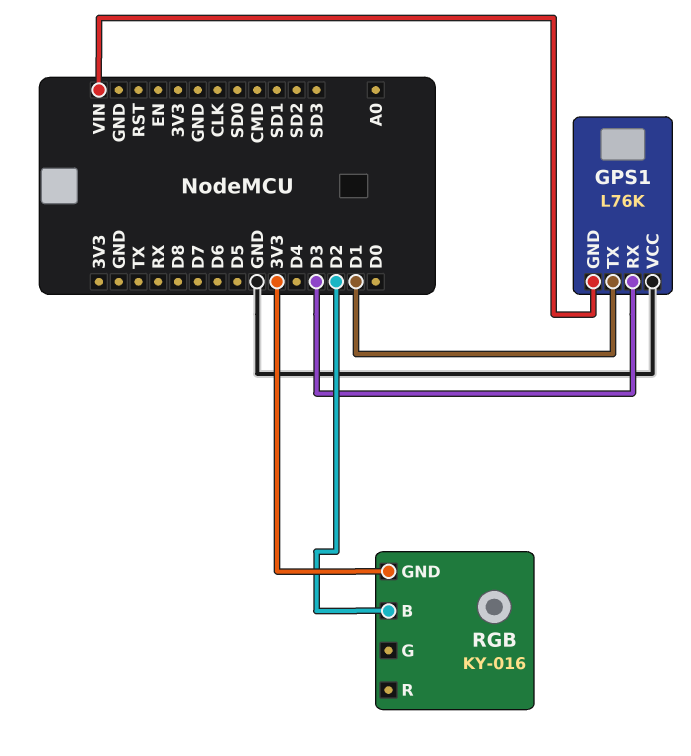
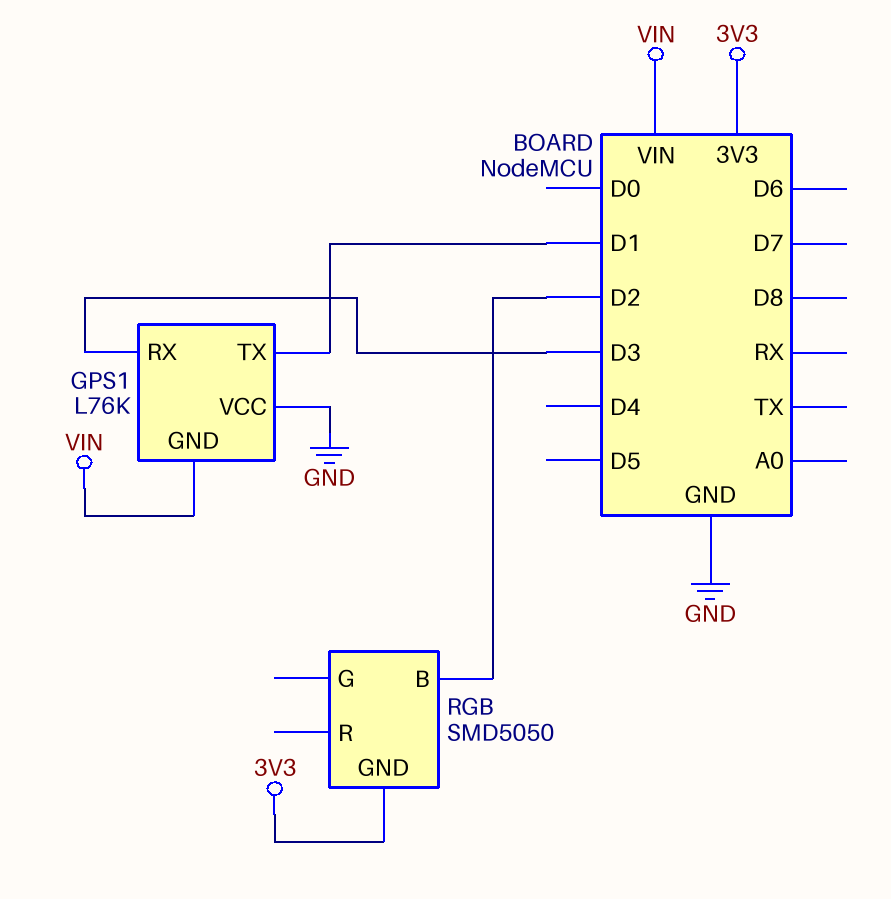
RGB: KY-016 -> SMD5050

